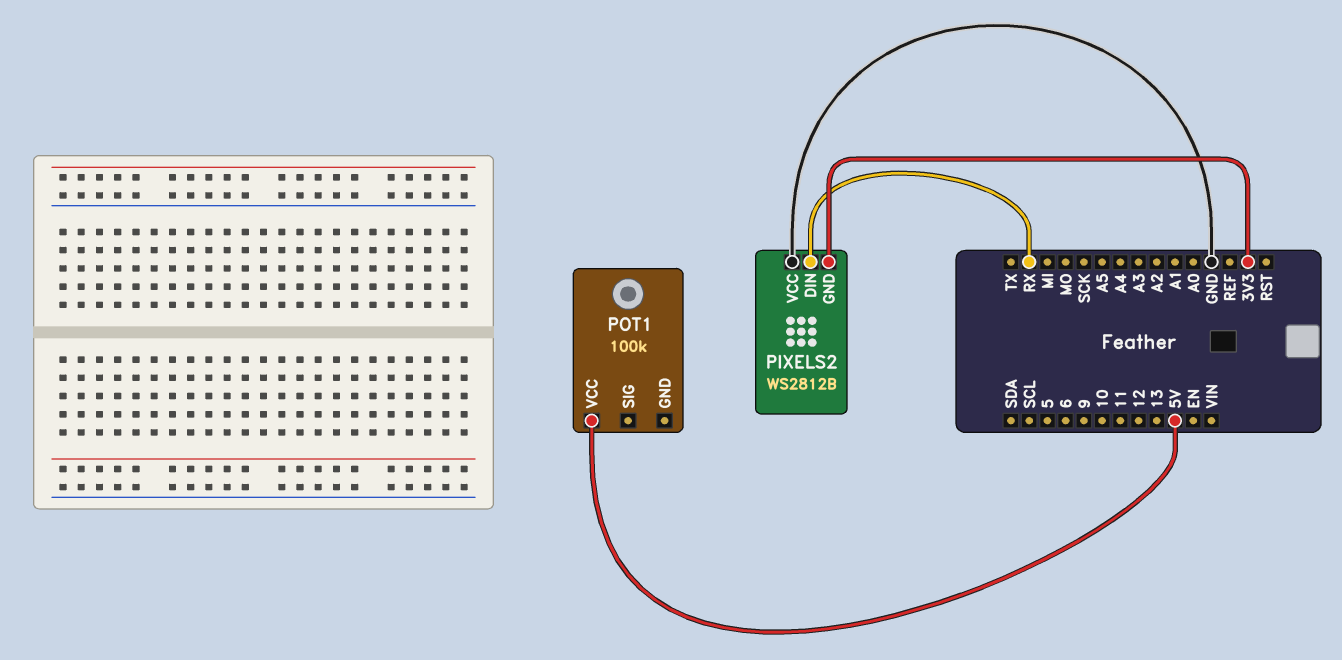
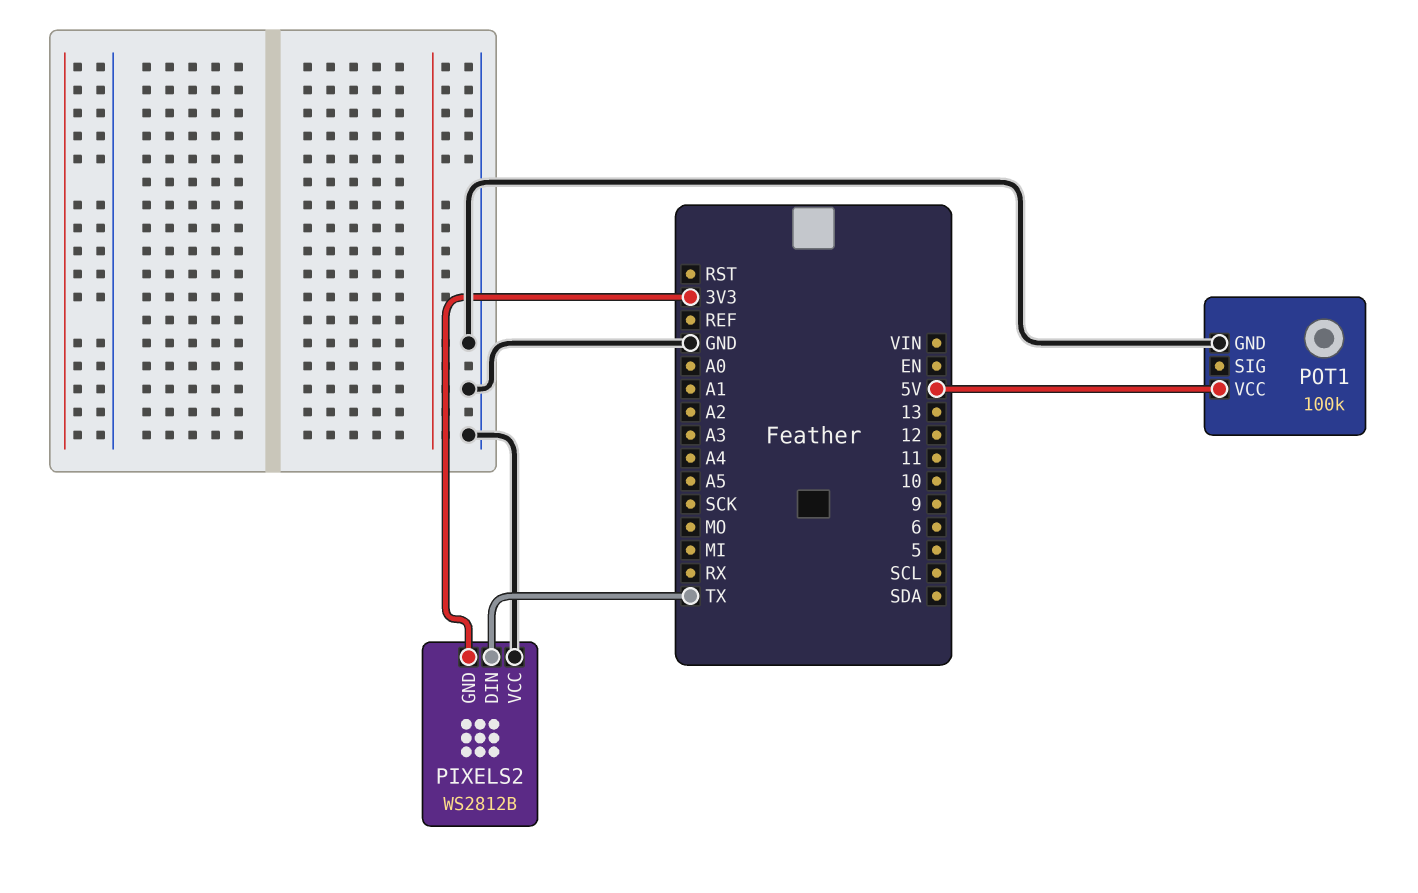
PIXELS2 pin DIN: RX -> TX
POT1 pin GND: none -> GND

